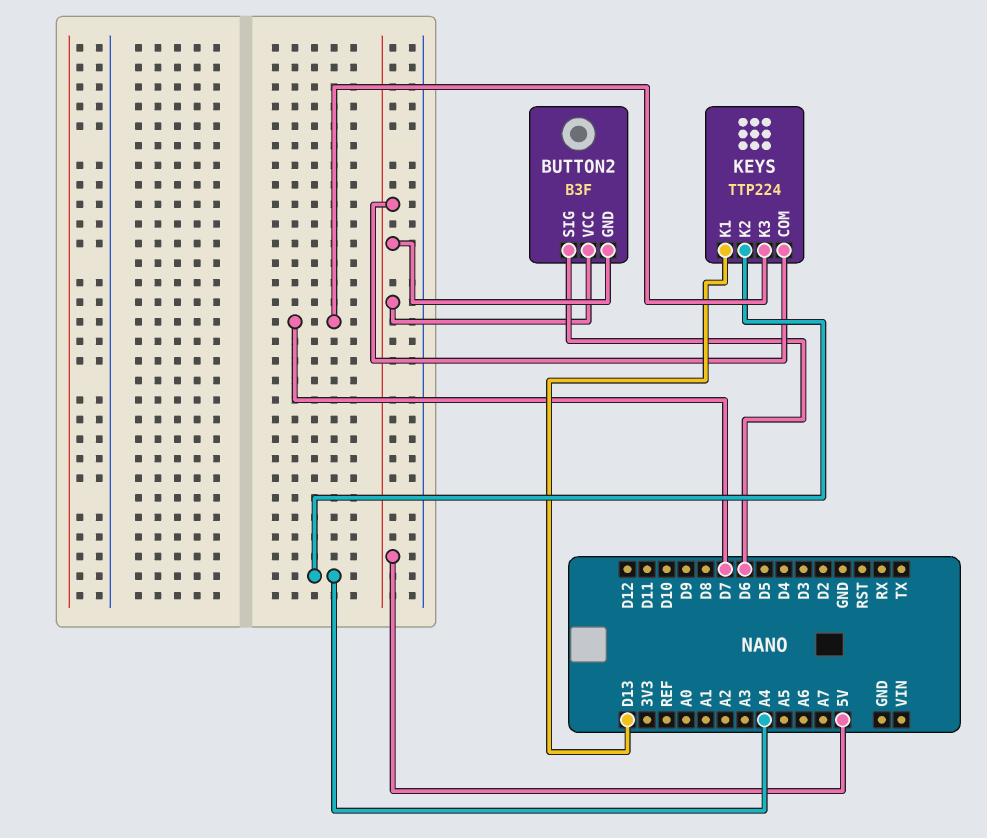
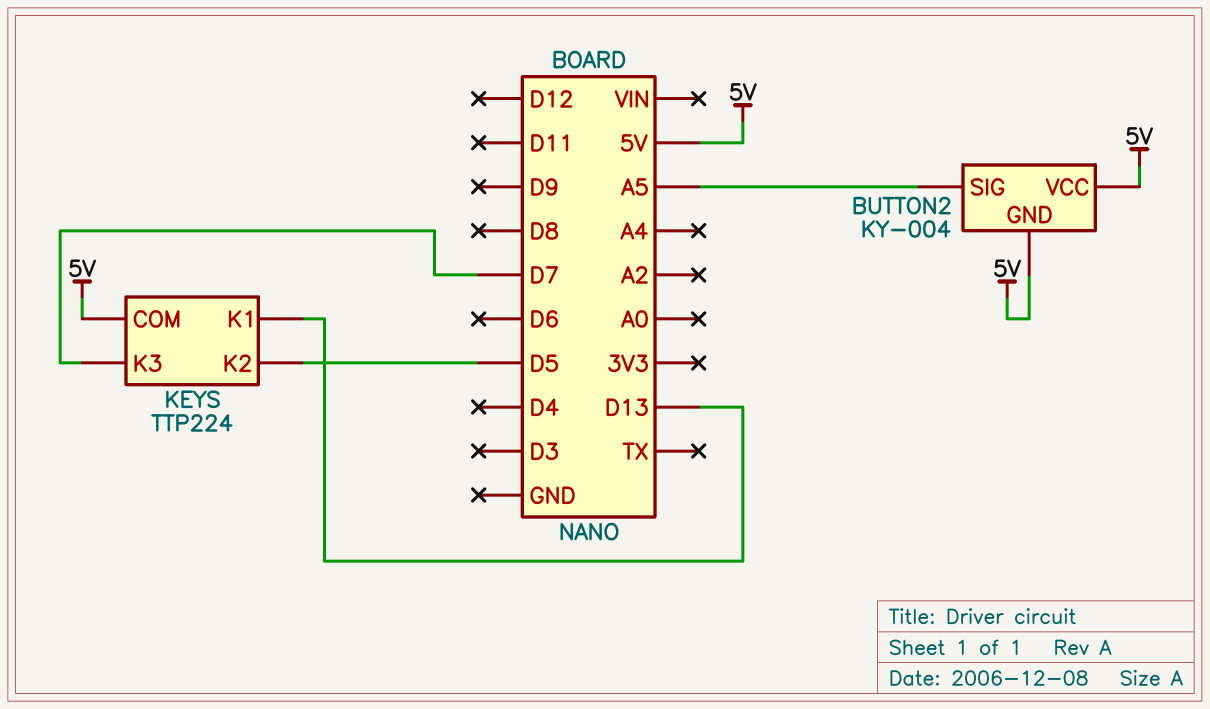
BUTTON2: B3F -> KY-004
BUTTON2 pin SIG: D6 -> A5
KEYS pin K2: A4 -> D5

